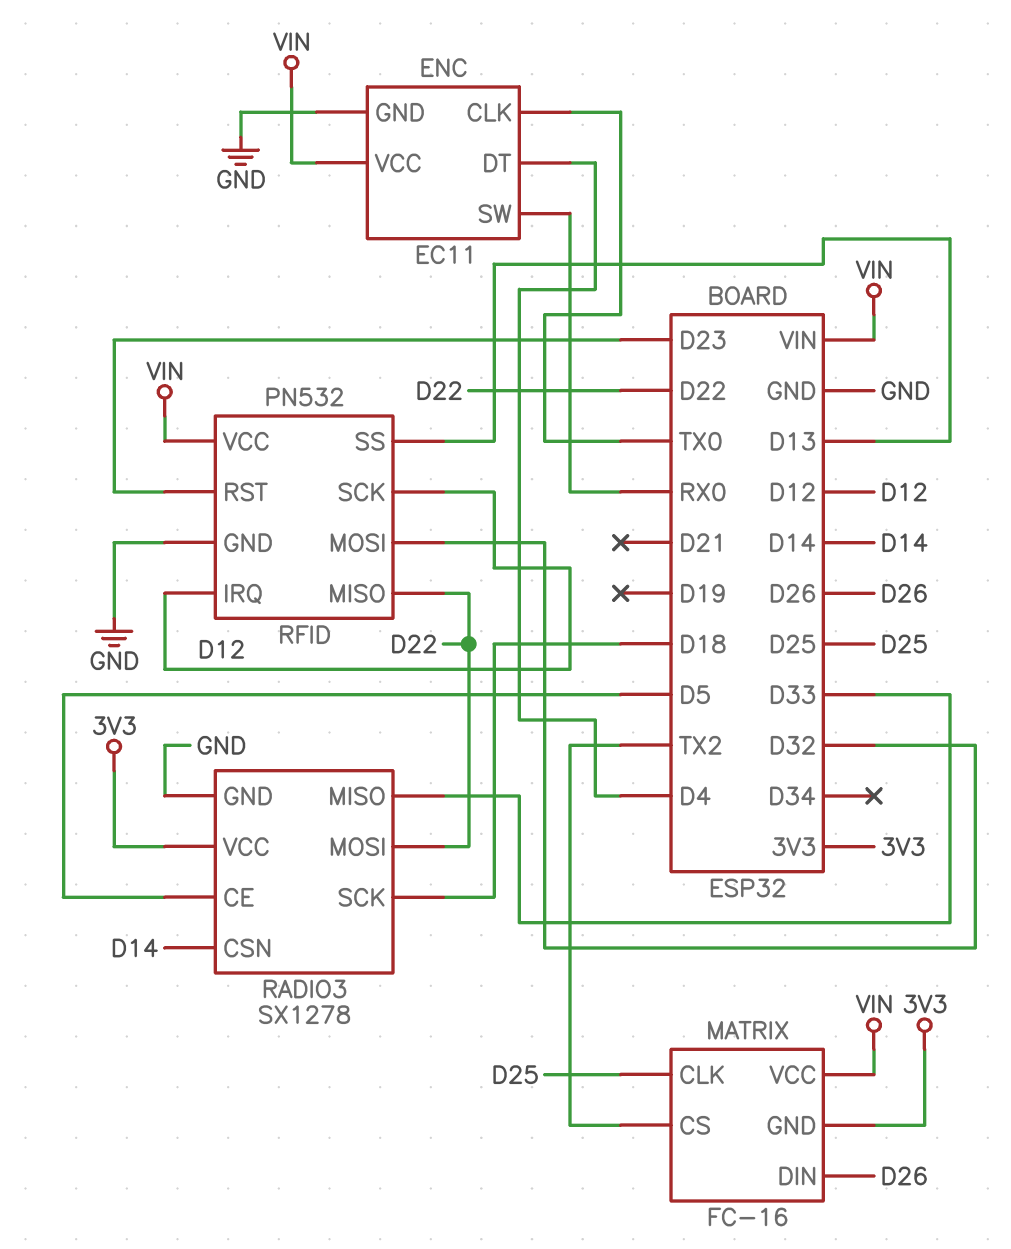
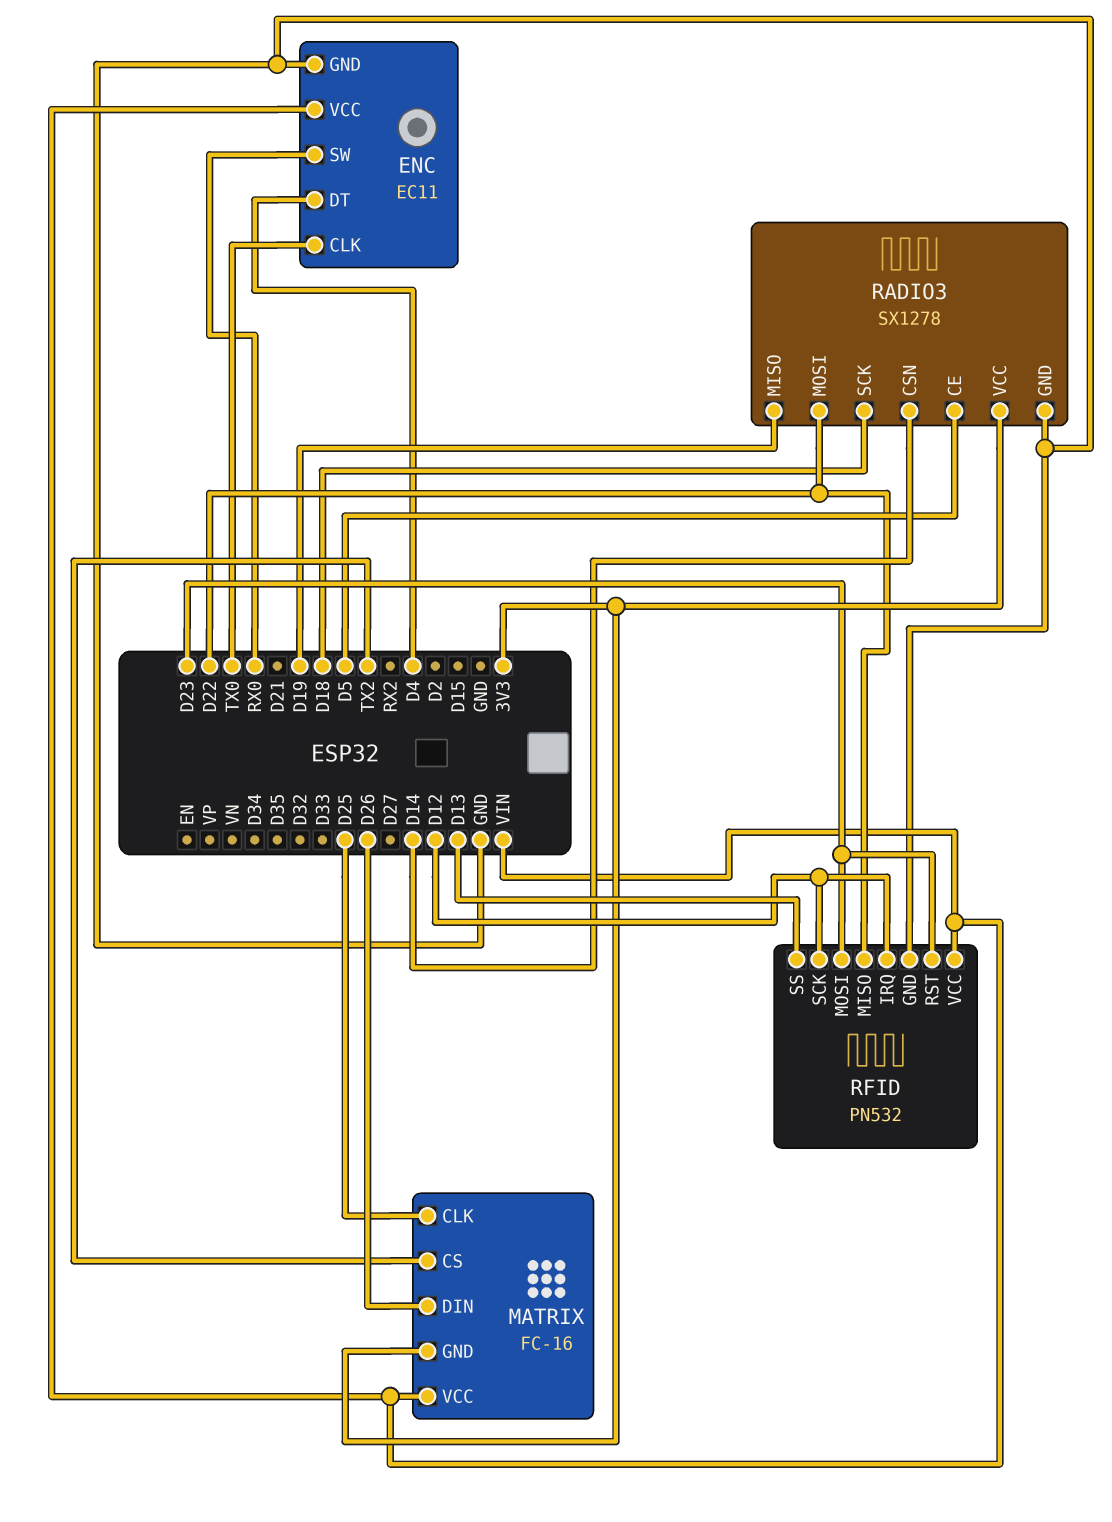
RADIO3 pin MISO: D33 -> D19
RFID pin MOSI: D32 -> D23

